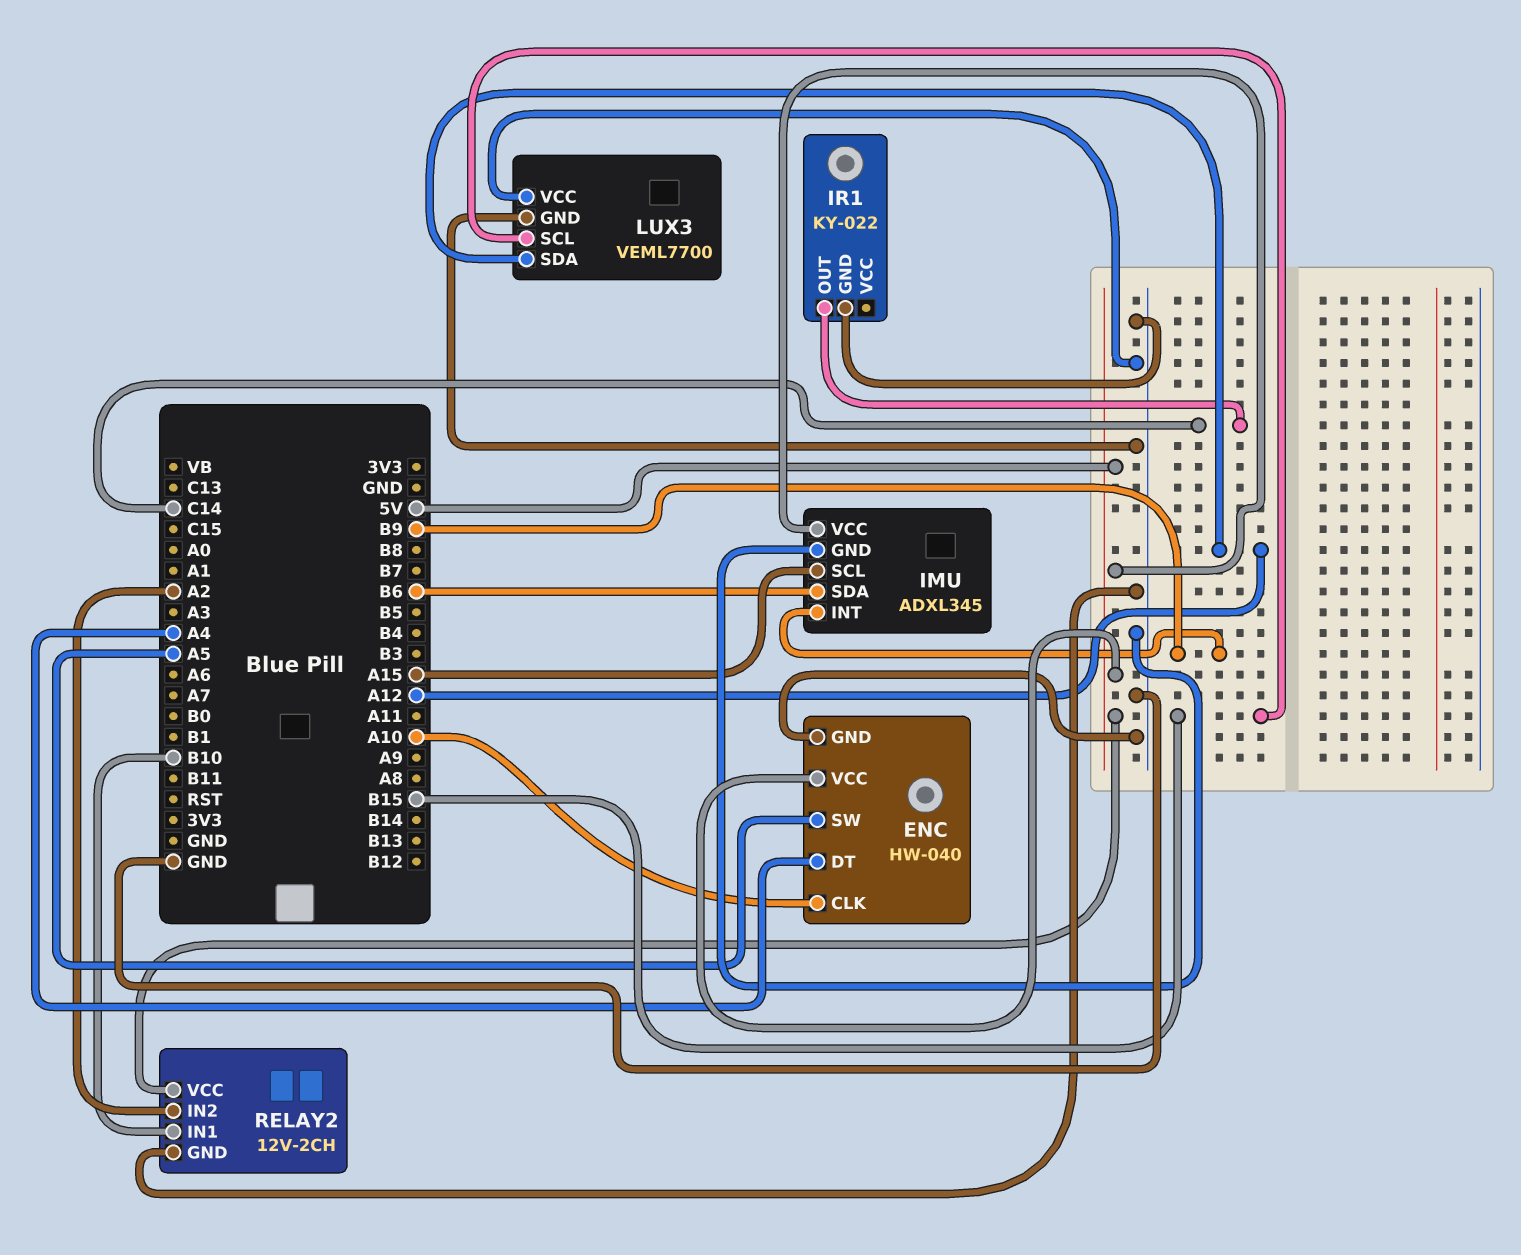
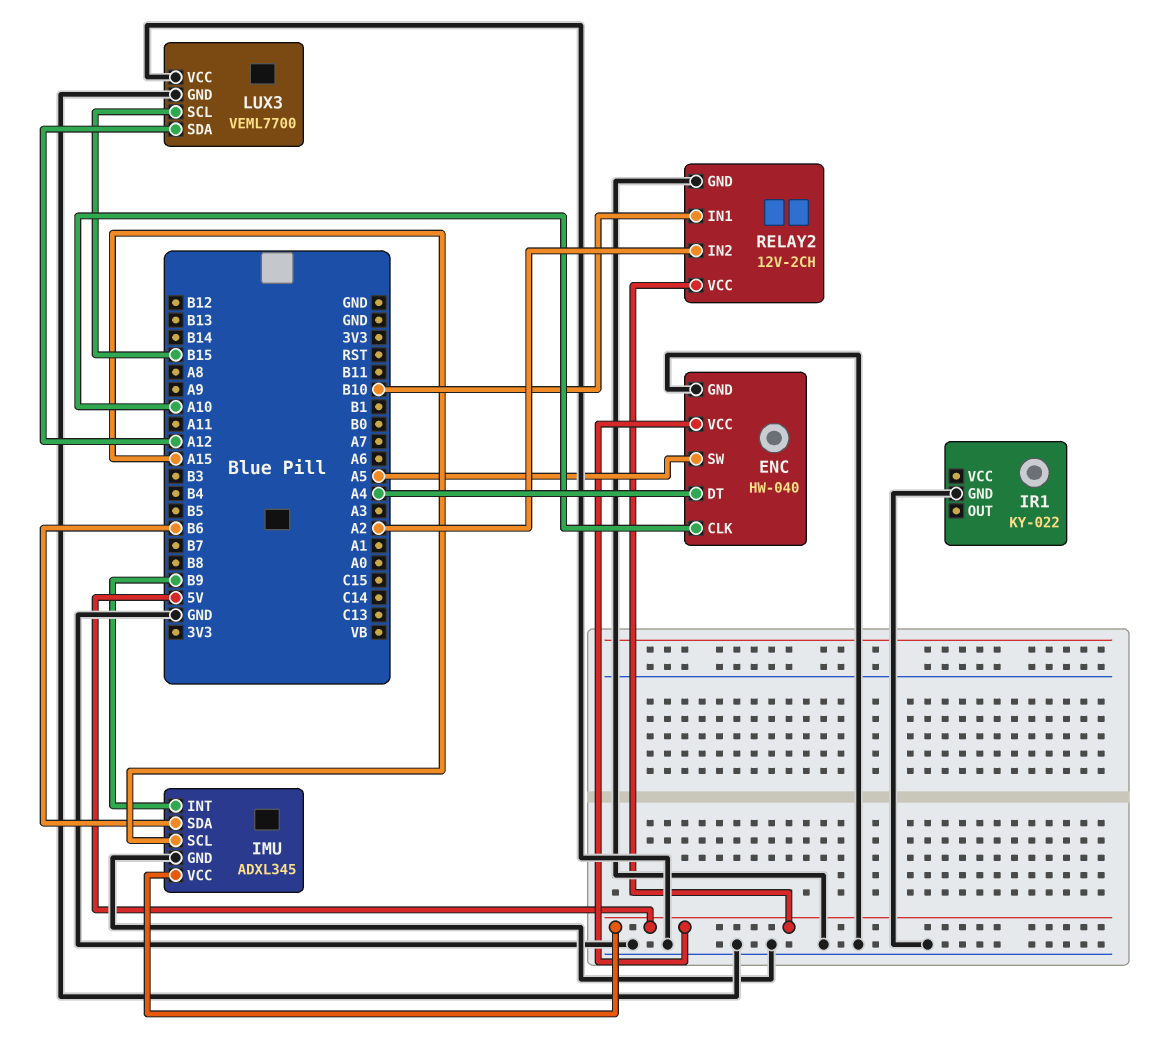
IR1 pin OUT: C14 -> none

